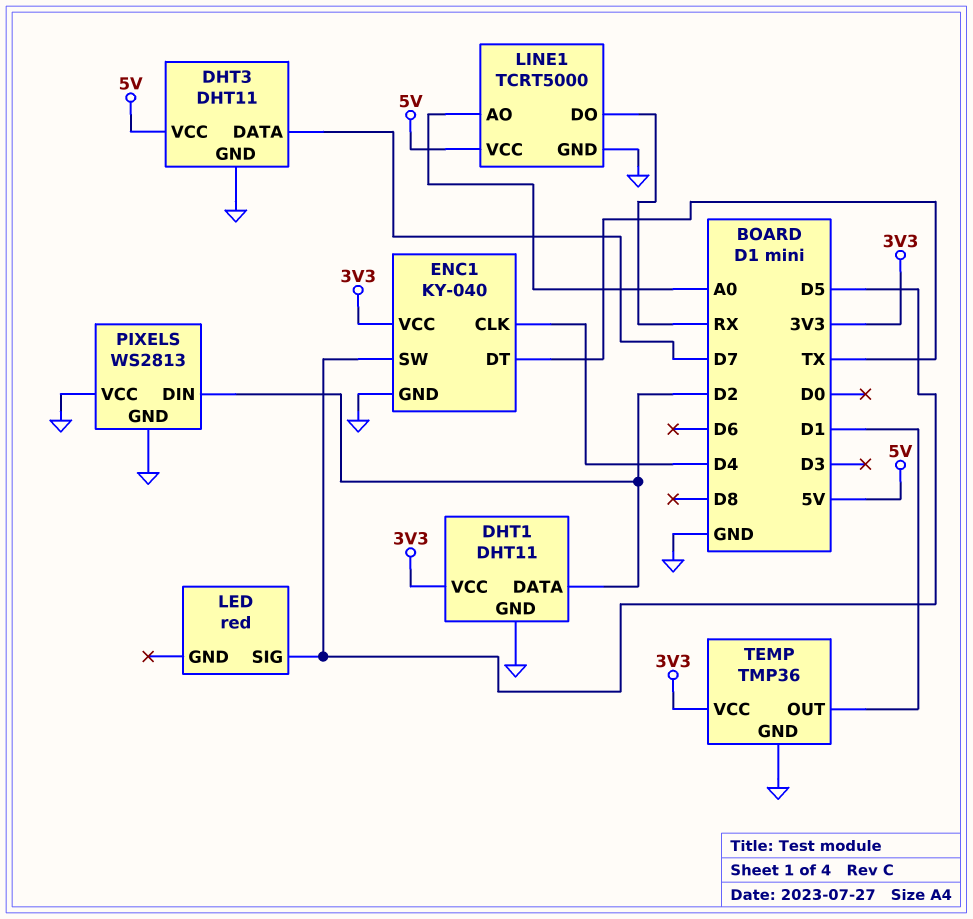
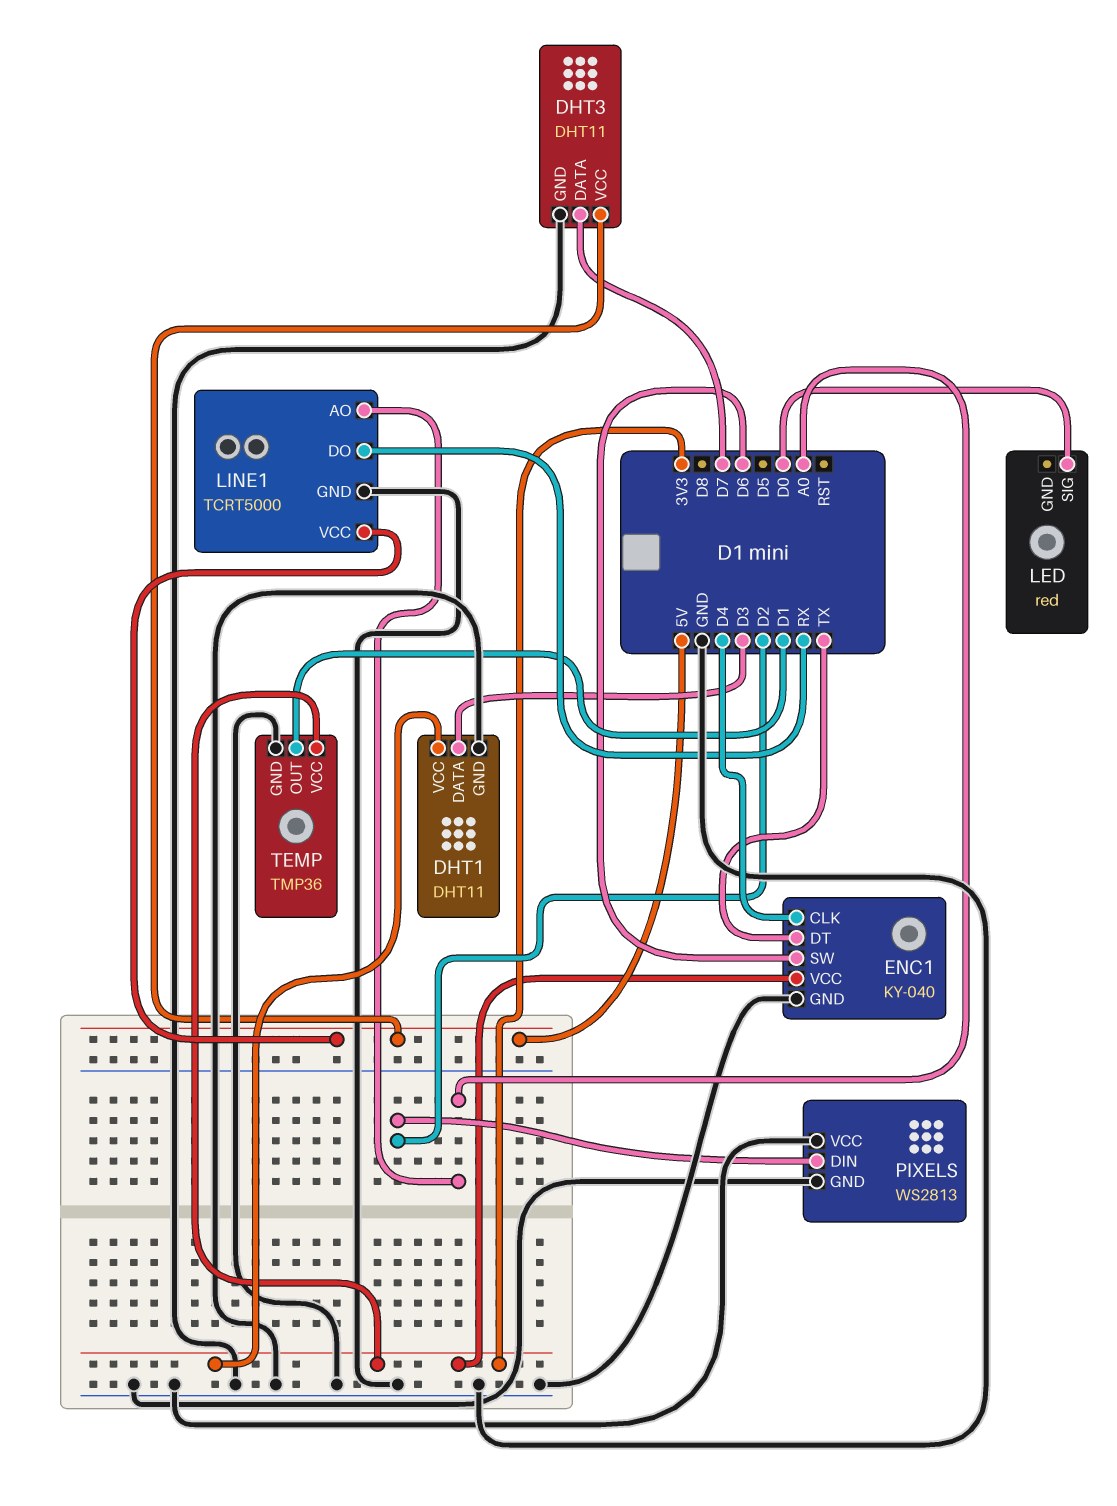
DHT1 pin DATA: D2 -> D3
ENC1 pin SW: D5 -> D6
LED pin SIG: D5 -> D0

